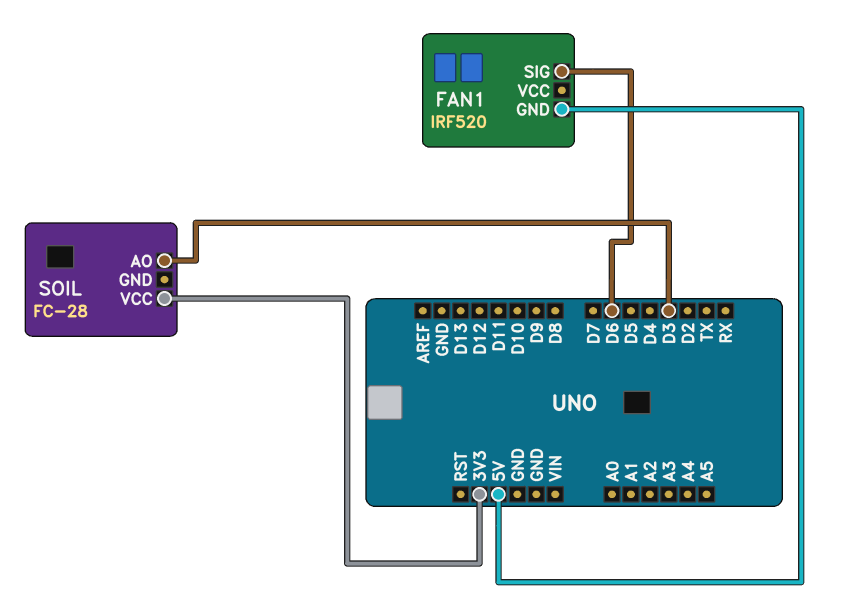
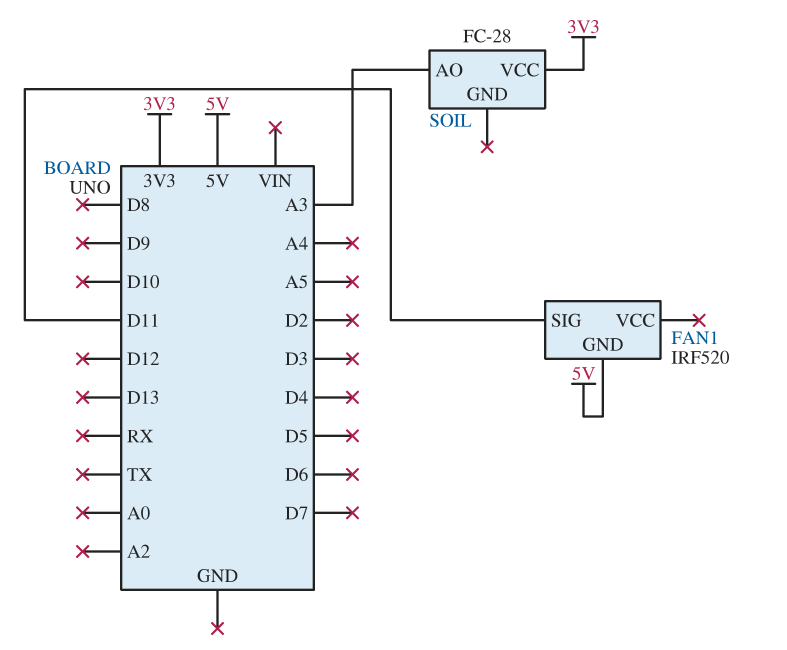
FAN1 pin SIG: D6 -> D11
SOIL pin AO: D3 -> A3

